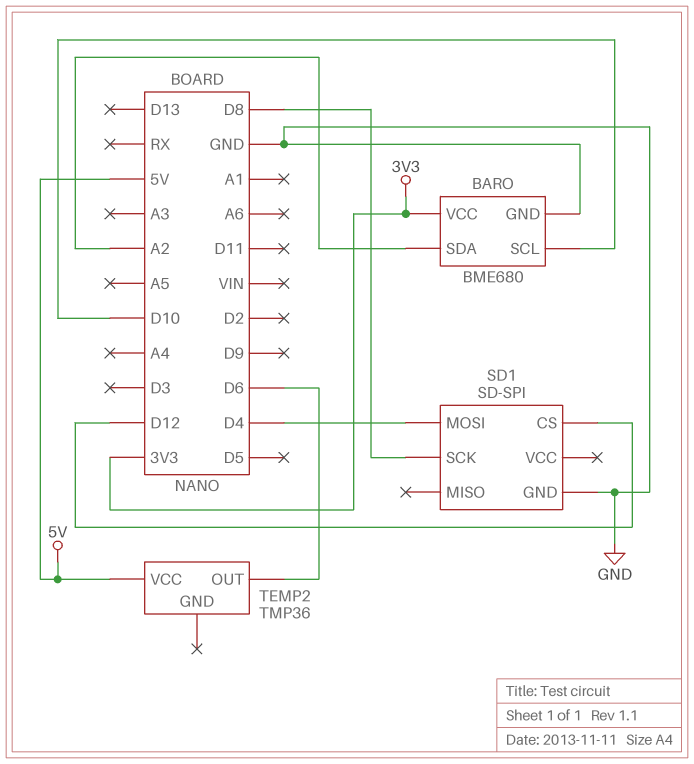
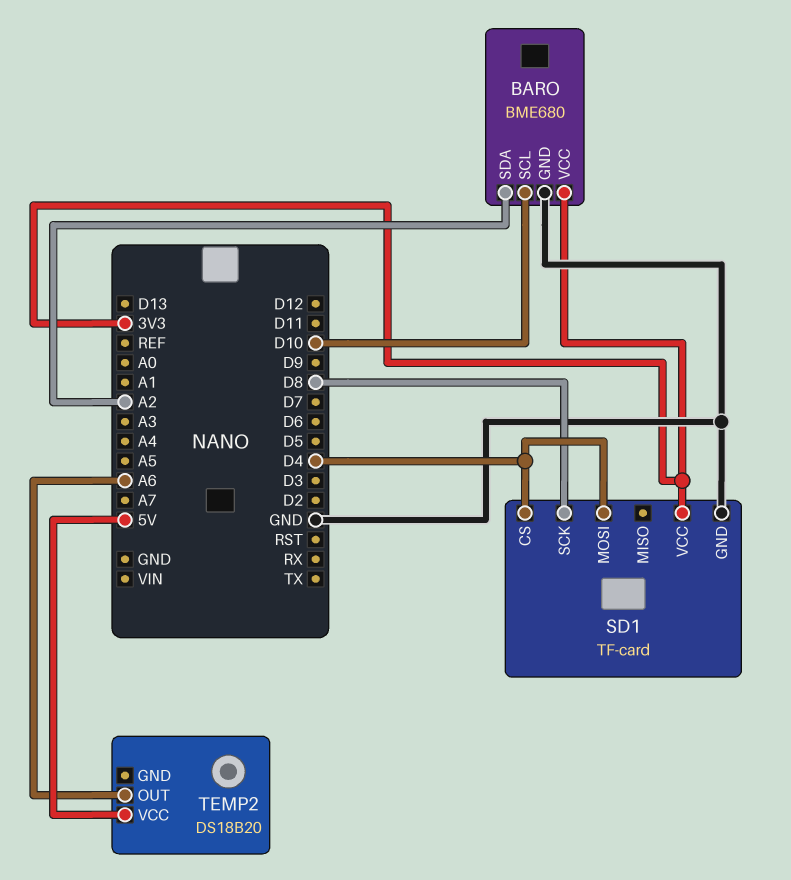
SD1: SD-SPI -> TF-card
SD1 pin CS: D12 -> D4
SD1 pin VCC: none -> 3V3
TEMP2: TMP36 -> DS18B20
TEMP2 pin OUT: D6 -> A6

